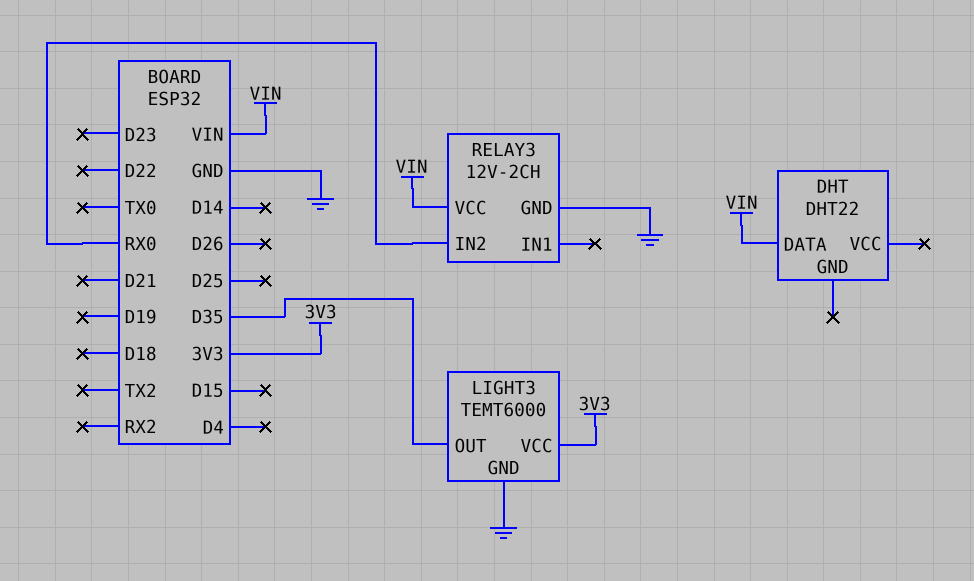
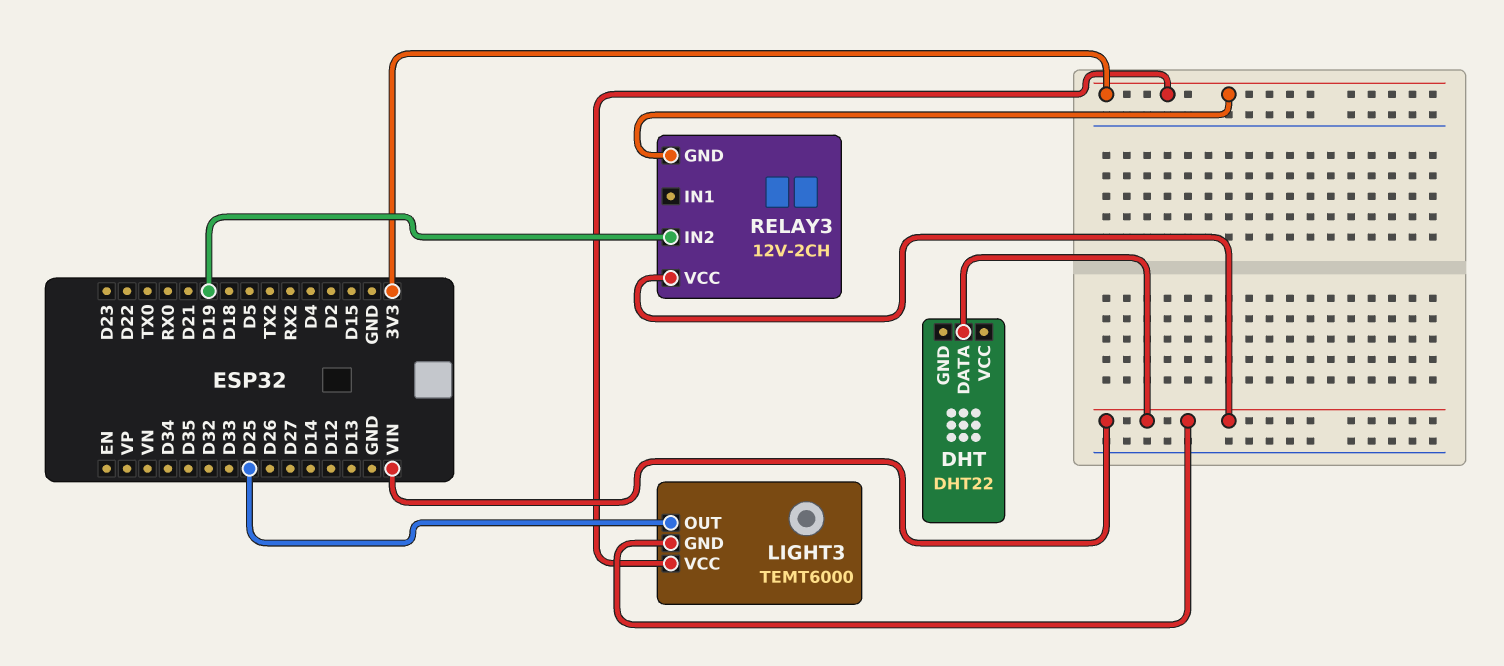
LIGHT3 pin GND: GND -> VIN
LIGHT3 pin OUT: D35 -> D25
RELAY3 pin GND: GND -> 3V3
RELAY3 pin IN2: RX0 -> D19

